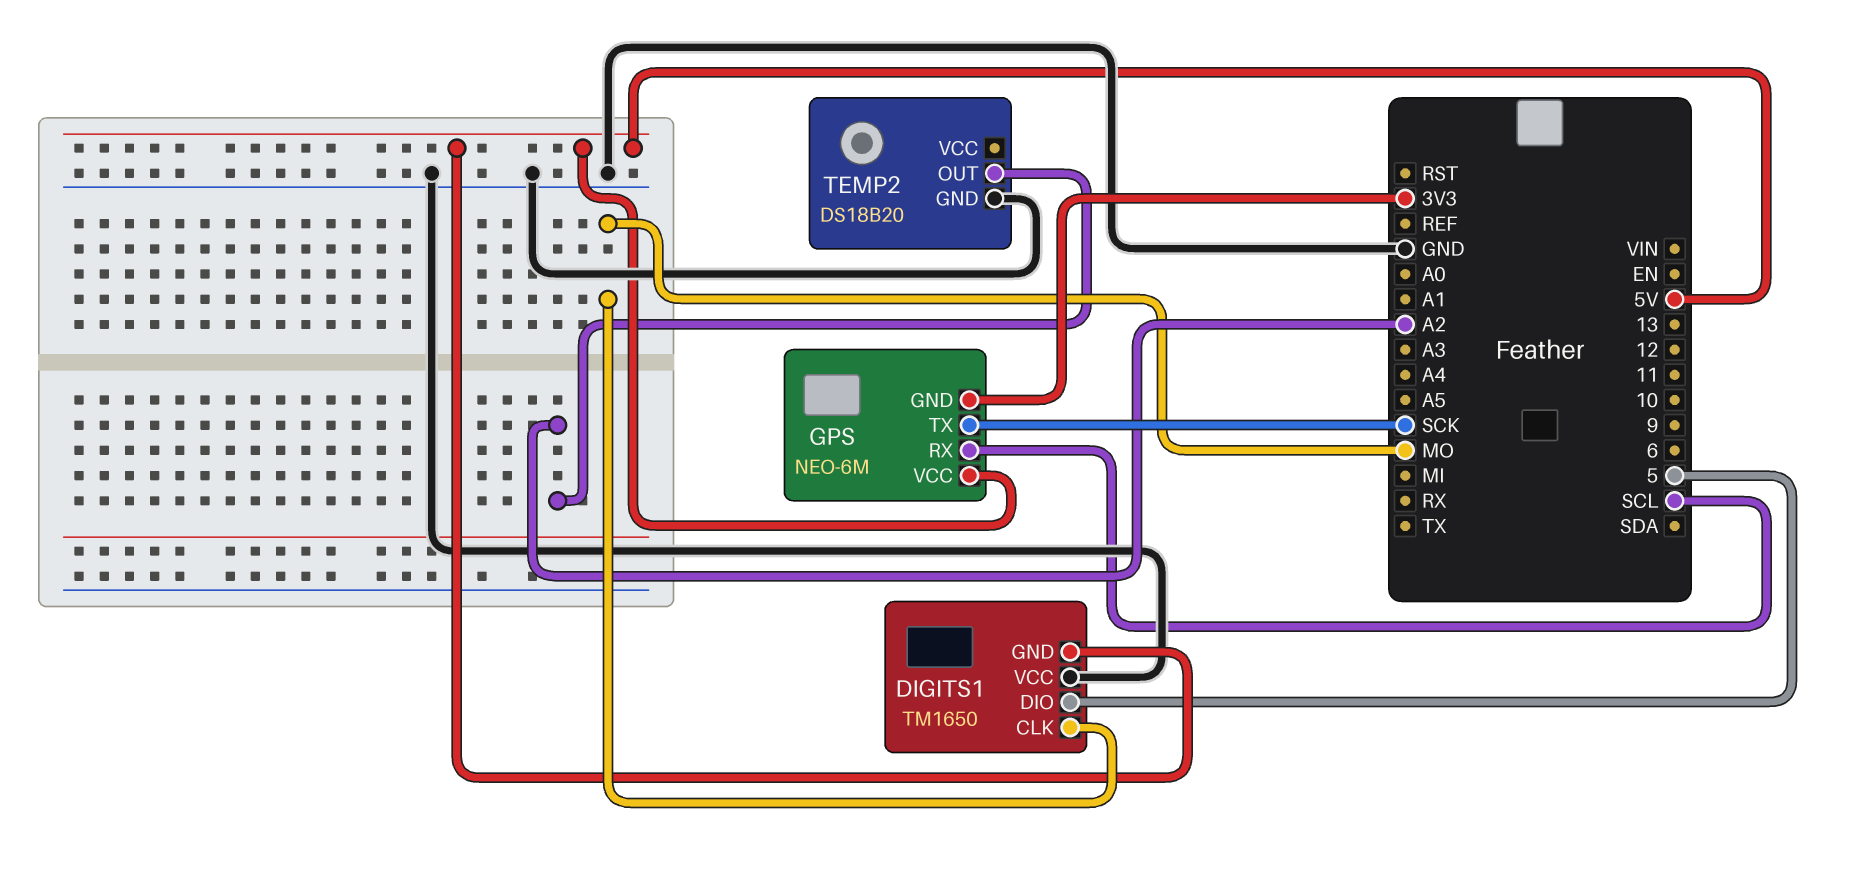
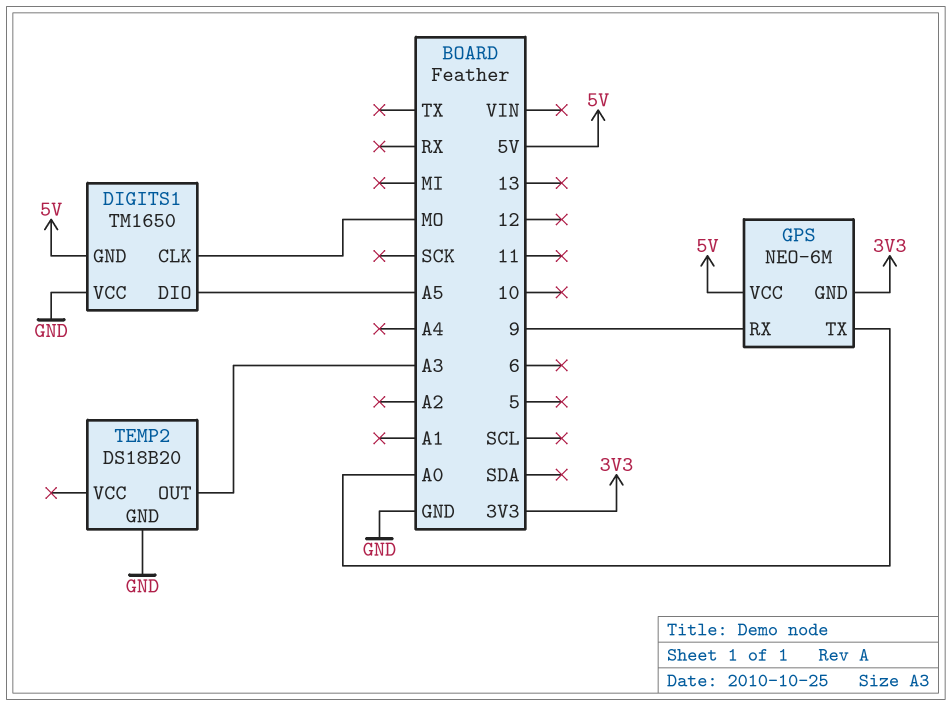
DIGITS1 pin DIO: 5 -> A5
GPS pin RX: SCL -> 9
GPS pin TX: SCK -> A0
TEMP2 pin OUT: A2 -> A3

